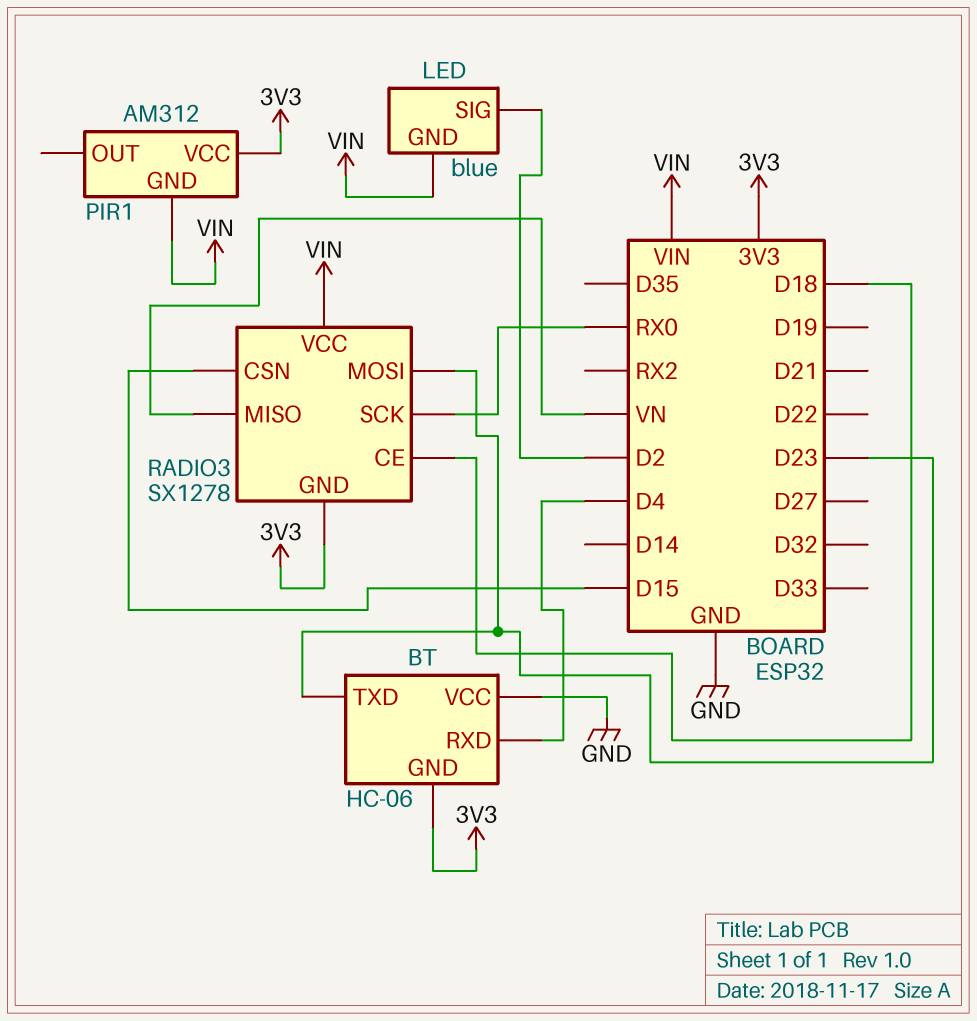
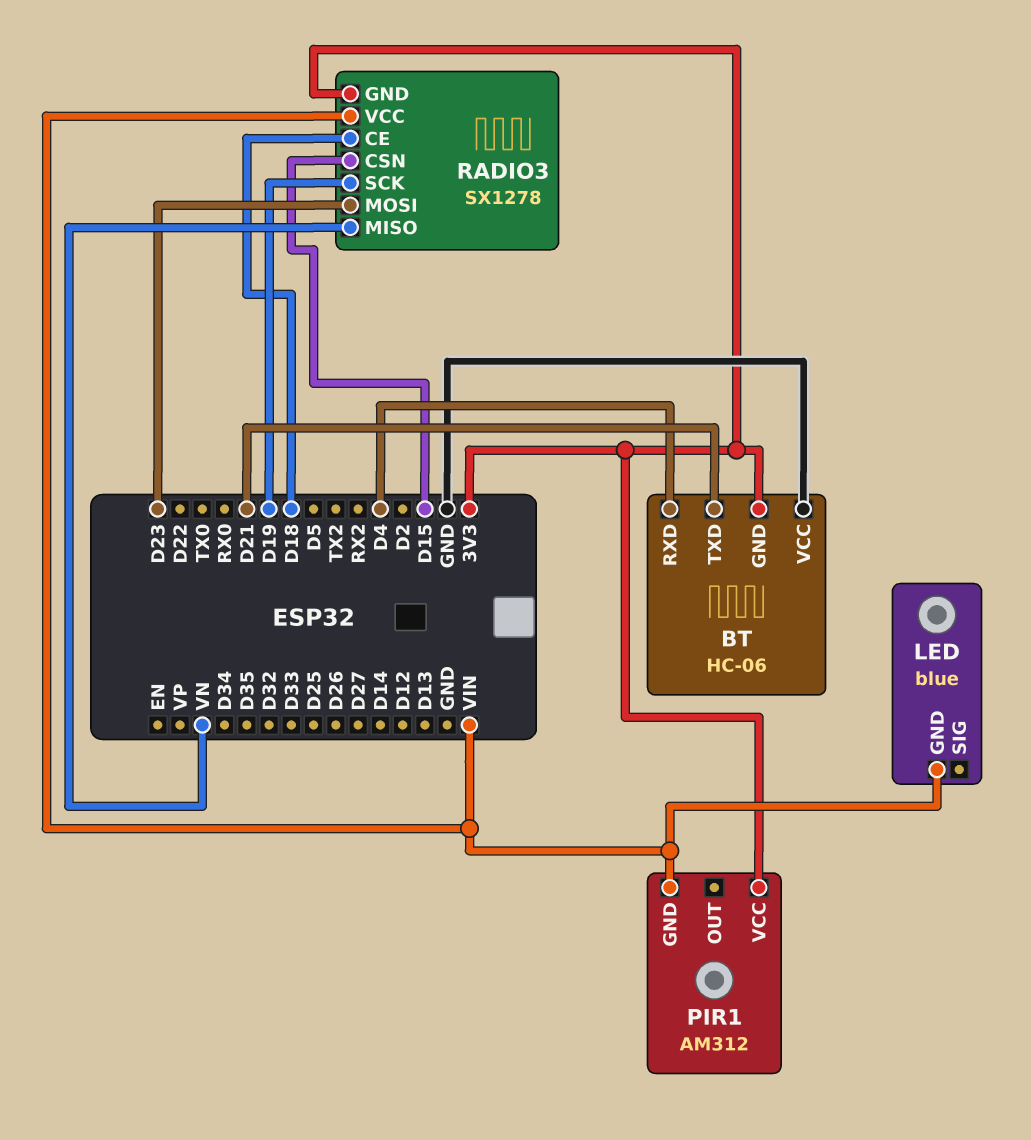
BT pin TXD: D23 -> D21
LED pin SIG: D2 -> none
RADIO3 pin SCK: RX0 -> D19

